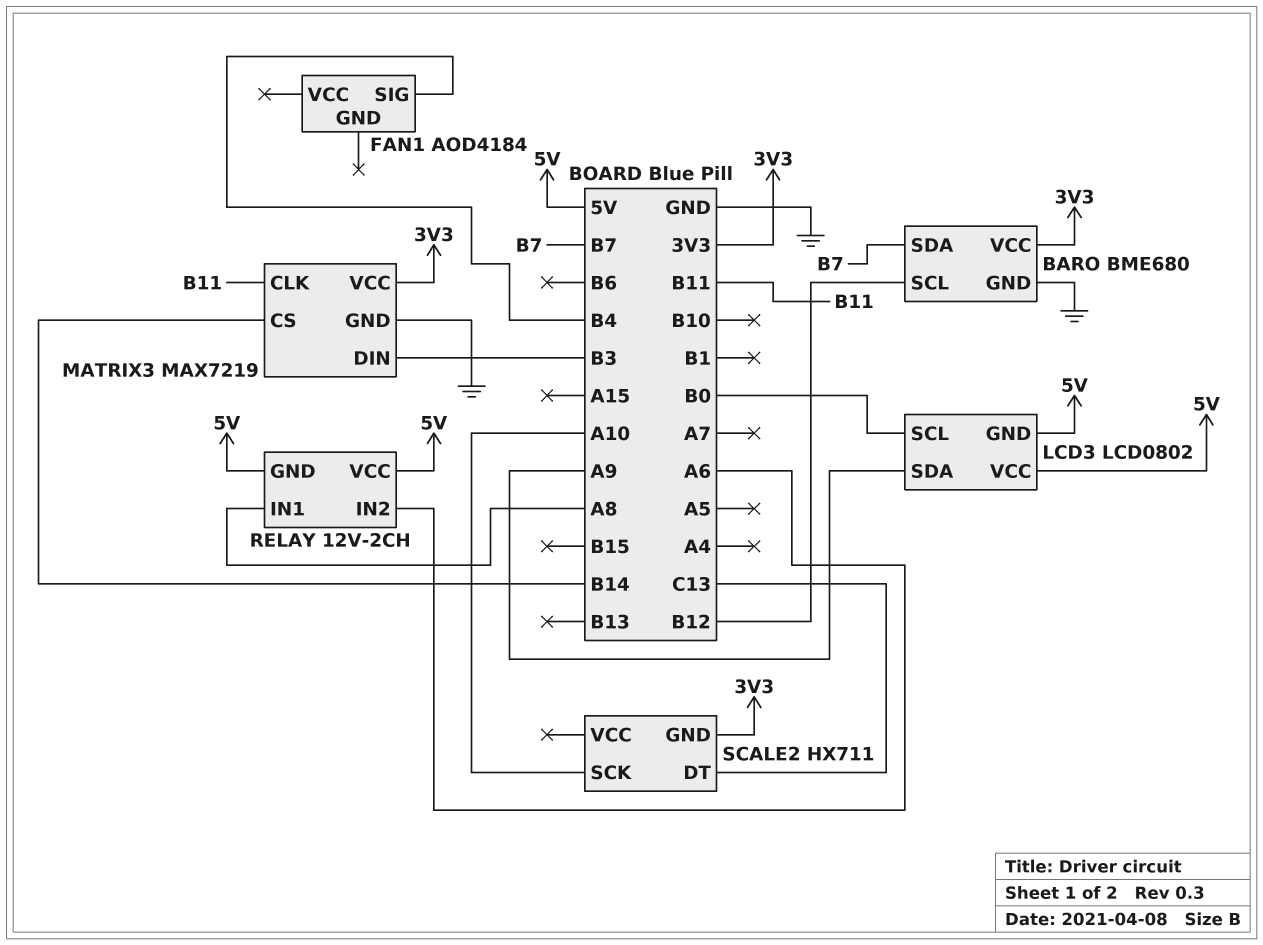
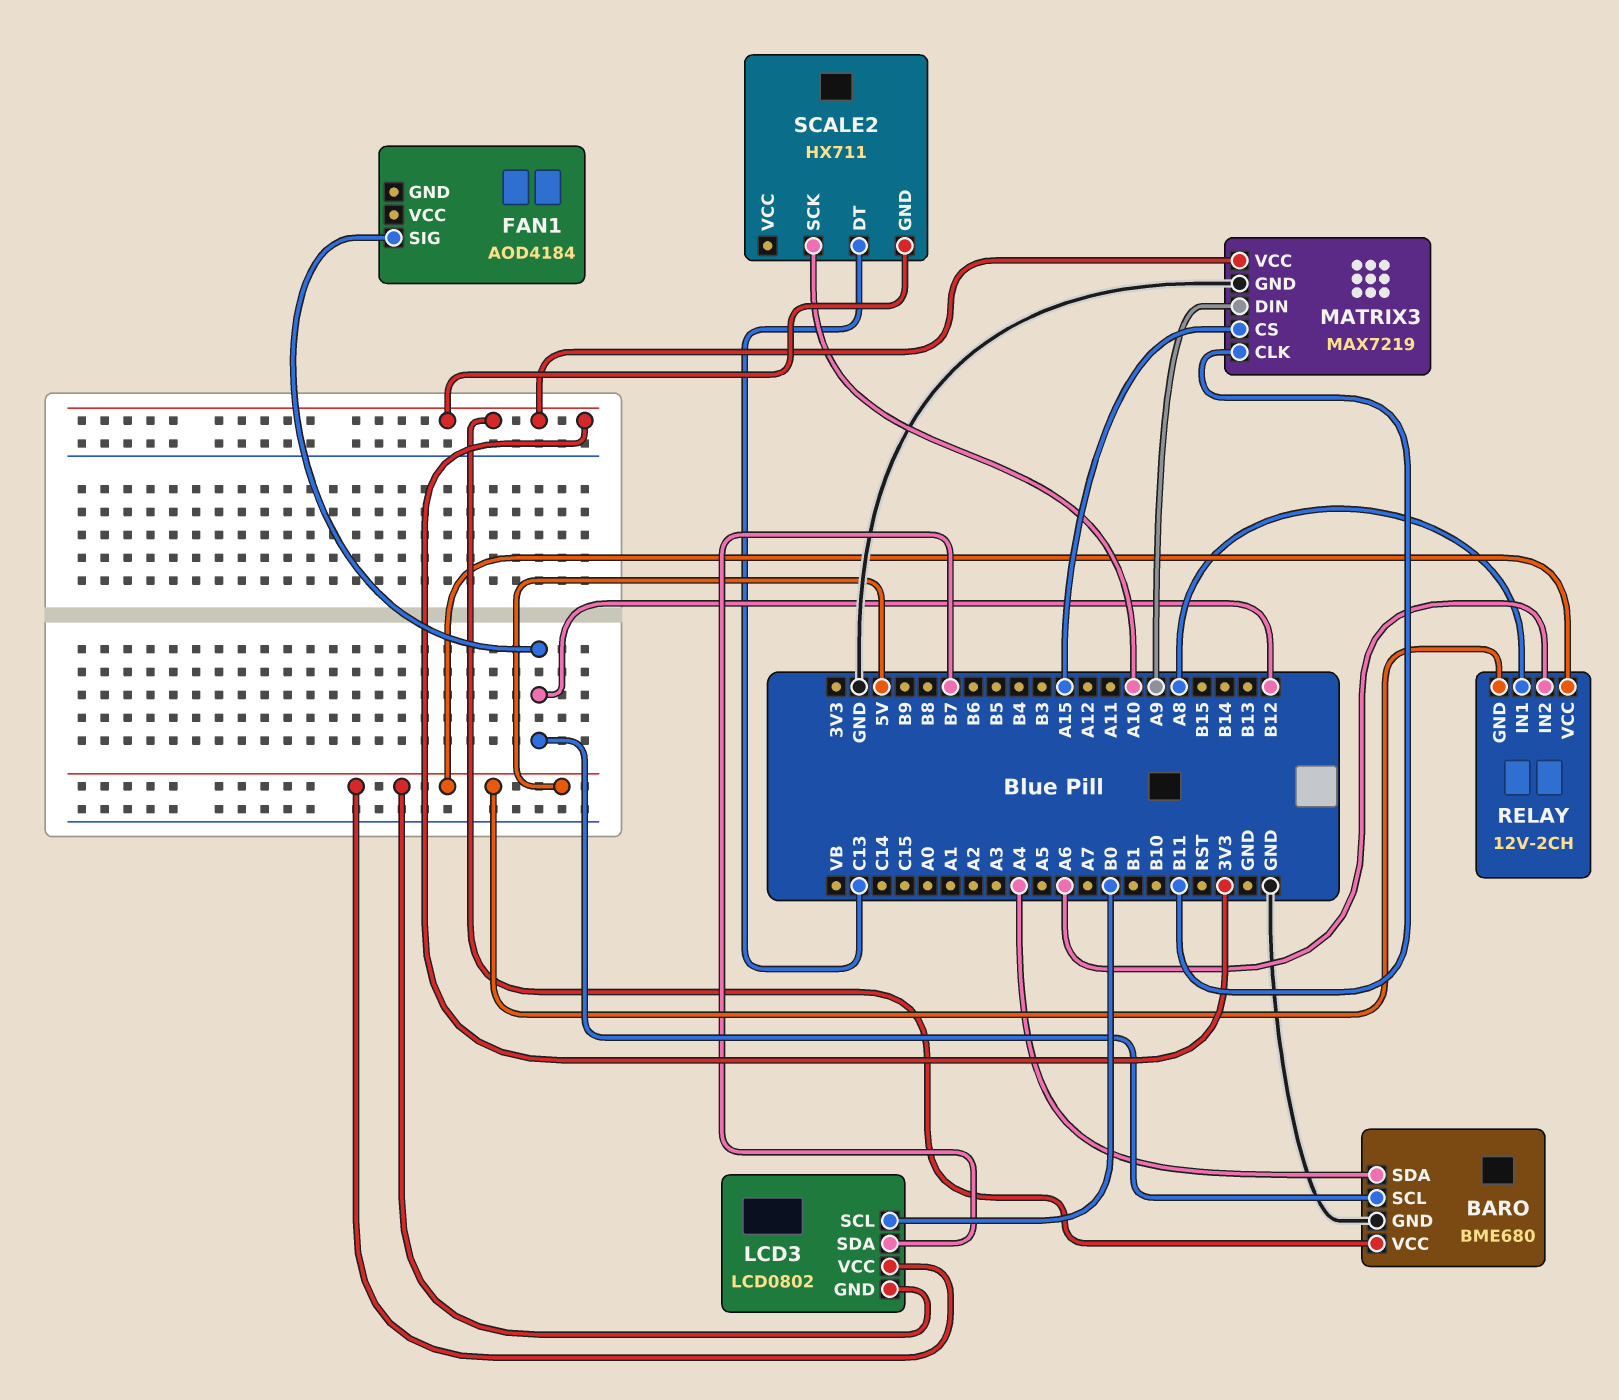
BARO pin SDA: B7 -> A4
FAN1 pin SIG: B4 -> B12
LCD3 pin SDA: A9 -> B7
MATRIX3 pin CS: B14 -> A15
MATRIX3 pin DIN: B3 -> A9

